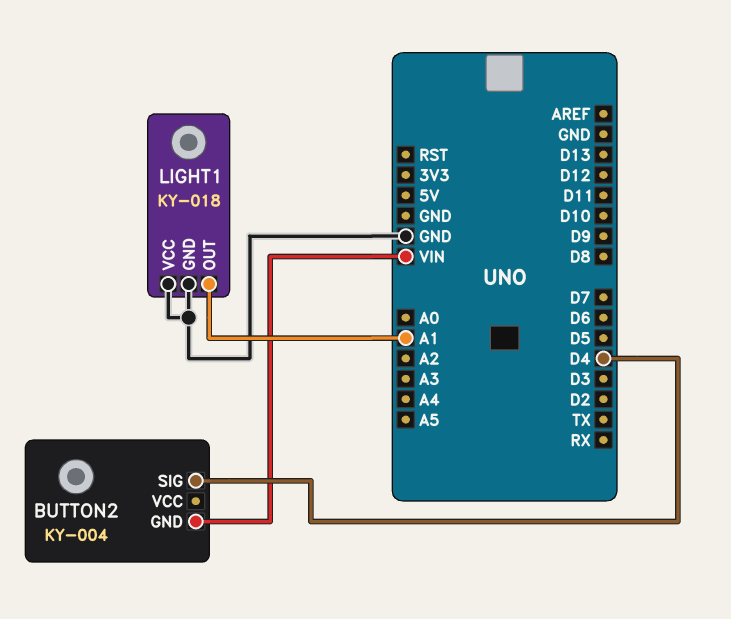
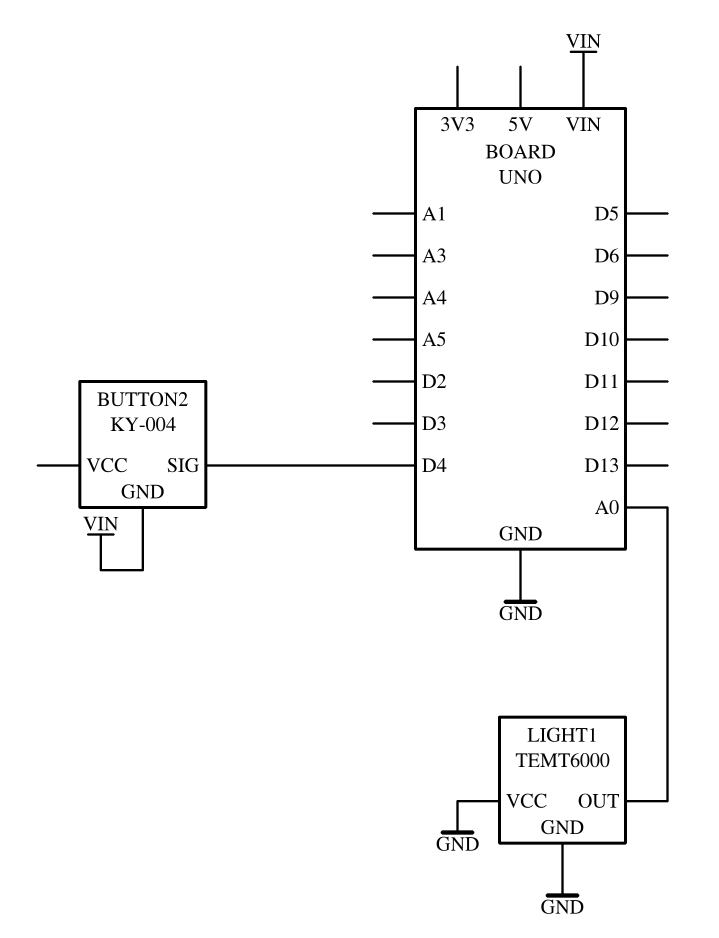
LIGHT1: KY-018 -> TEMT6000
LIGHT1 pin OUT: A1 -> A0

